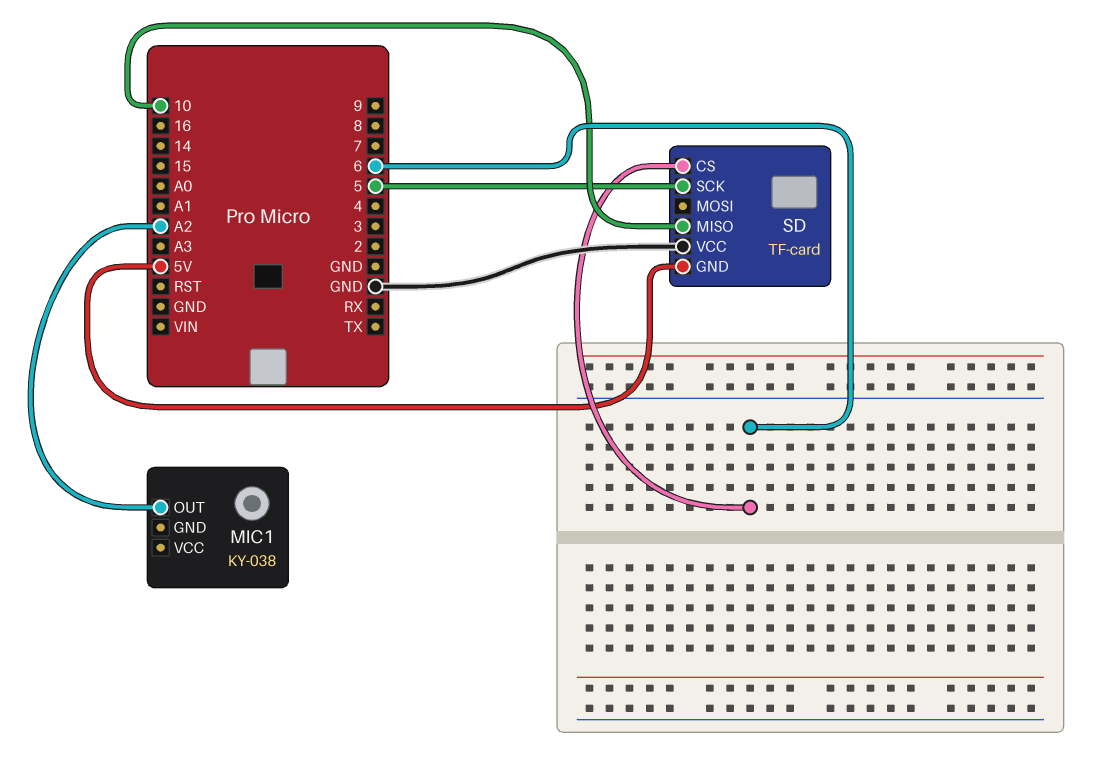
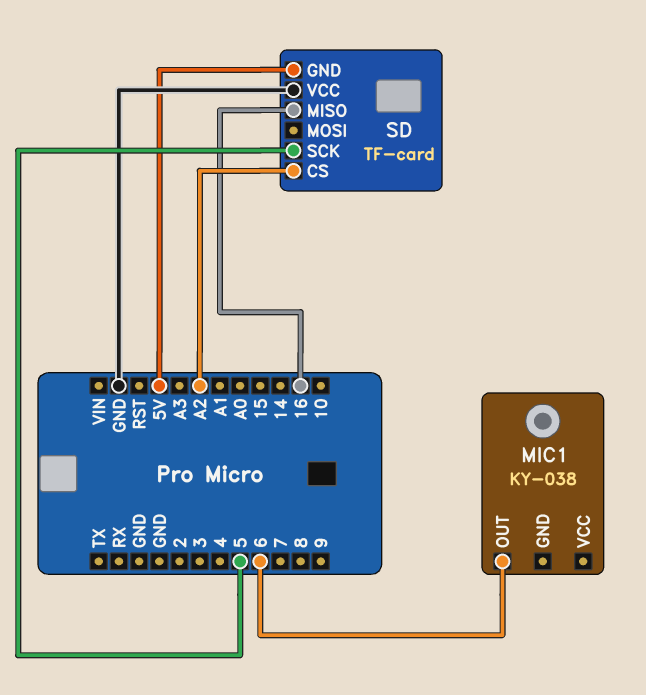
MIC1 pin OUT: A2 -> 6
SD pin CS: 6 -> A2
SD pin MISO: 10 -> 16

